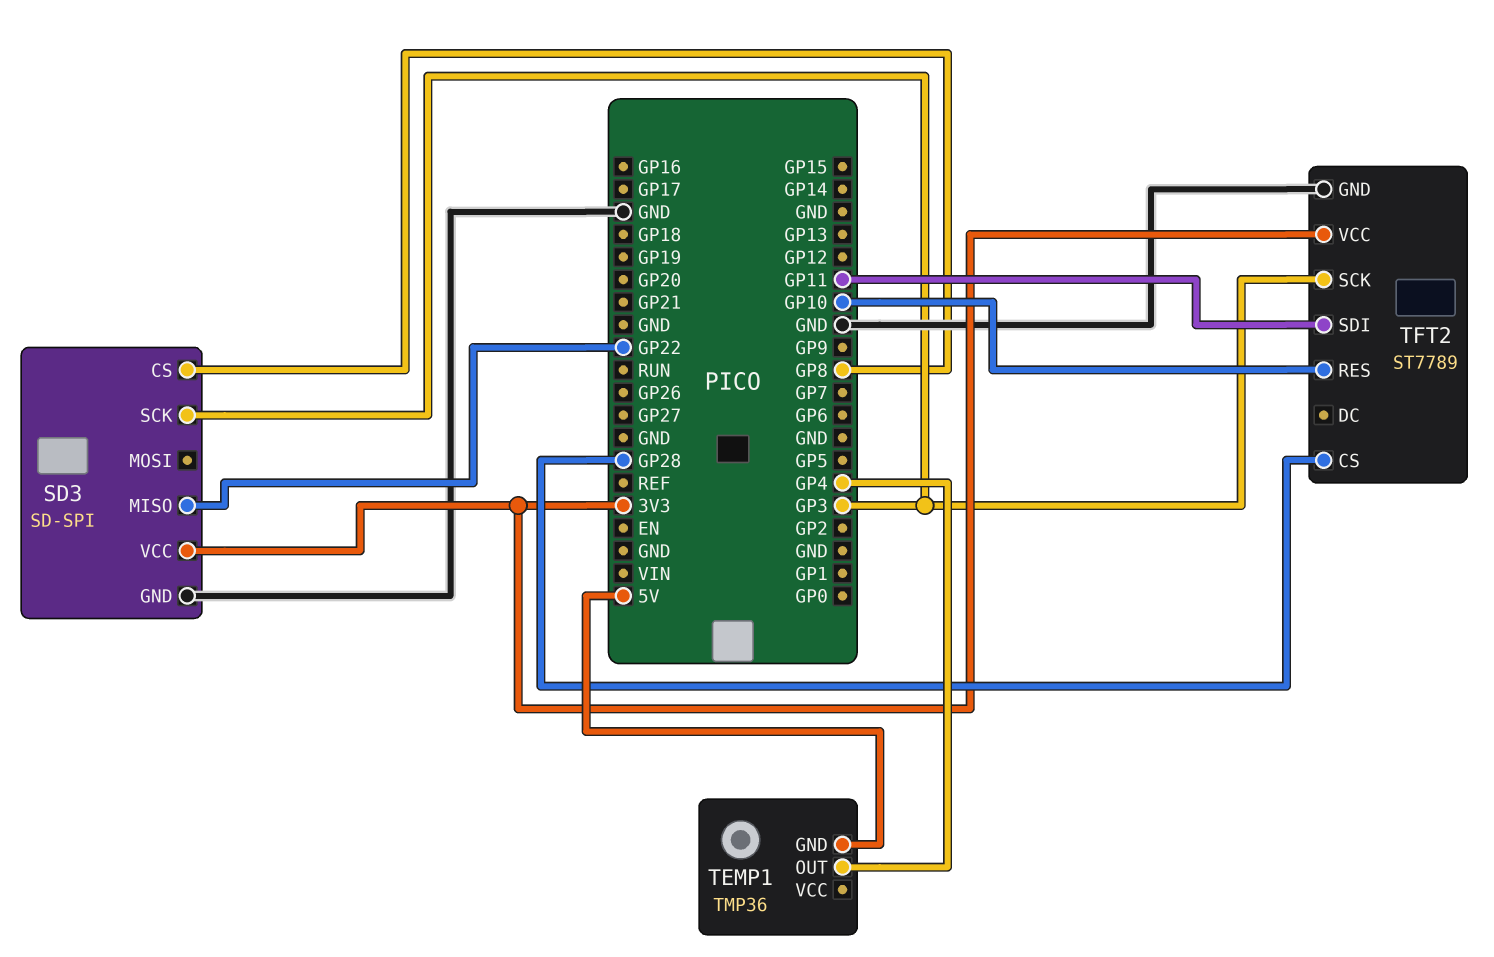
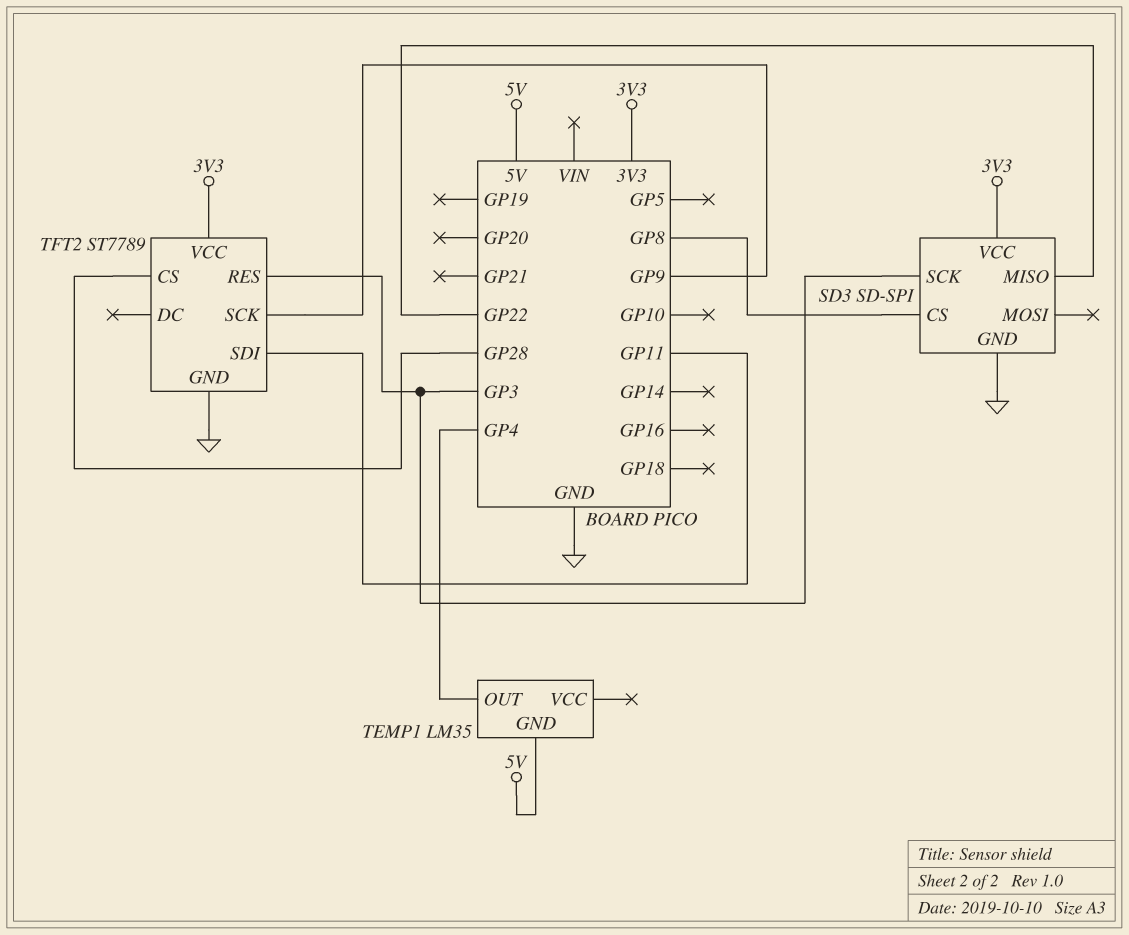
TEMP1: TMP36 -> LM35
TFT2 pin RES: GP10 -> GP3
TFT2 pin SCK: GP3 -> GP9

